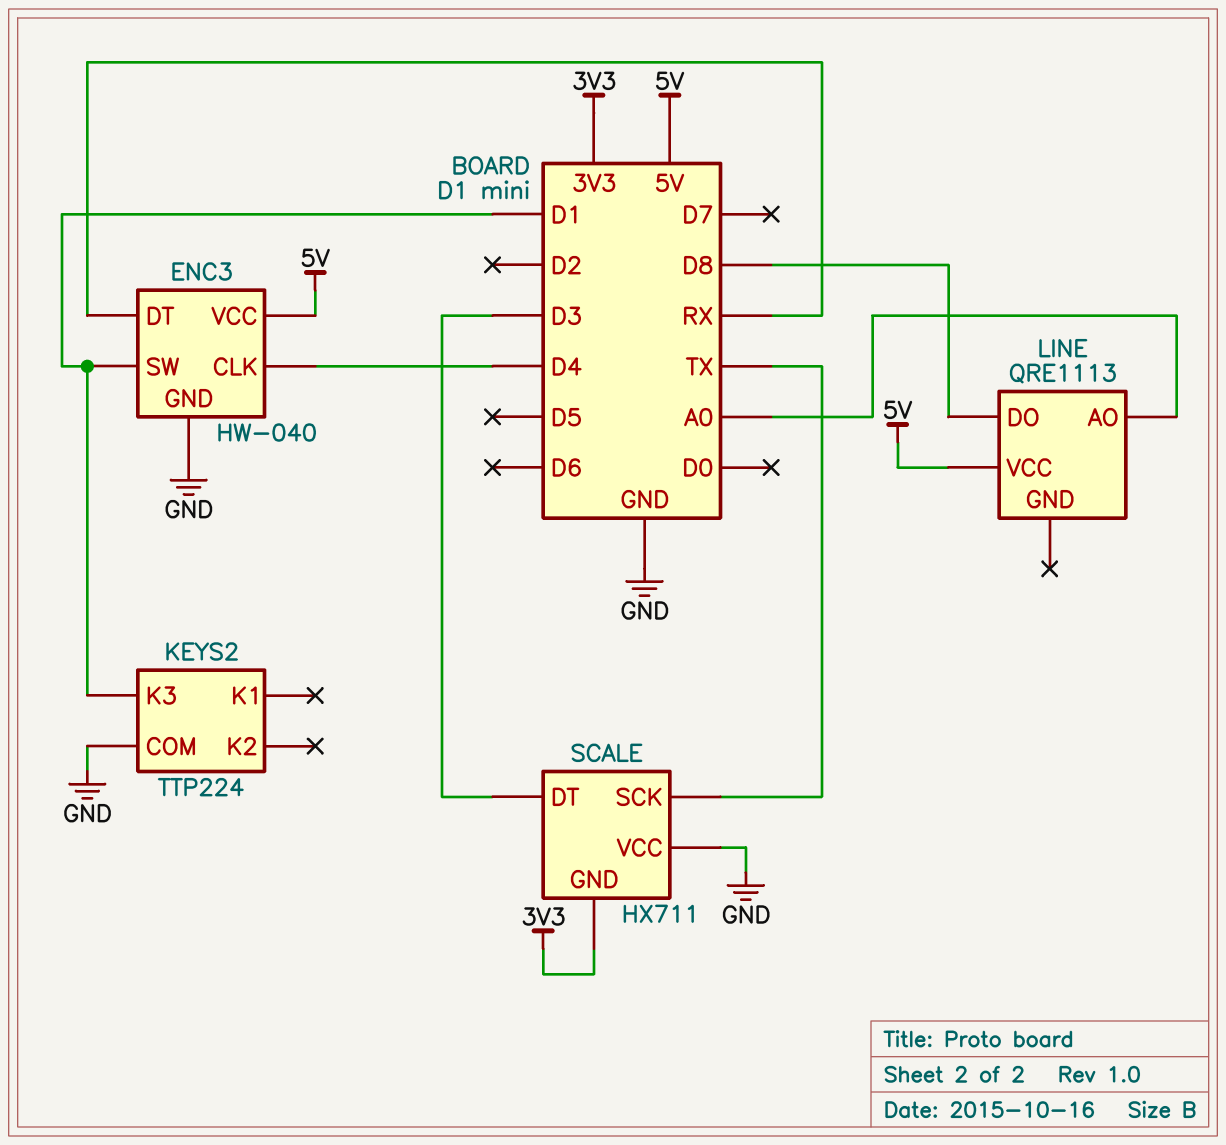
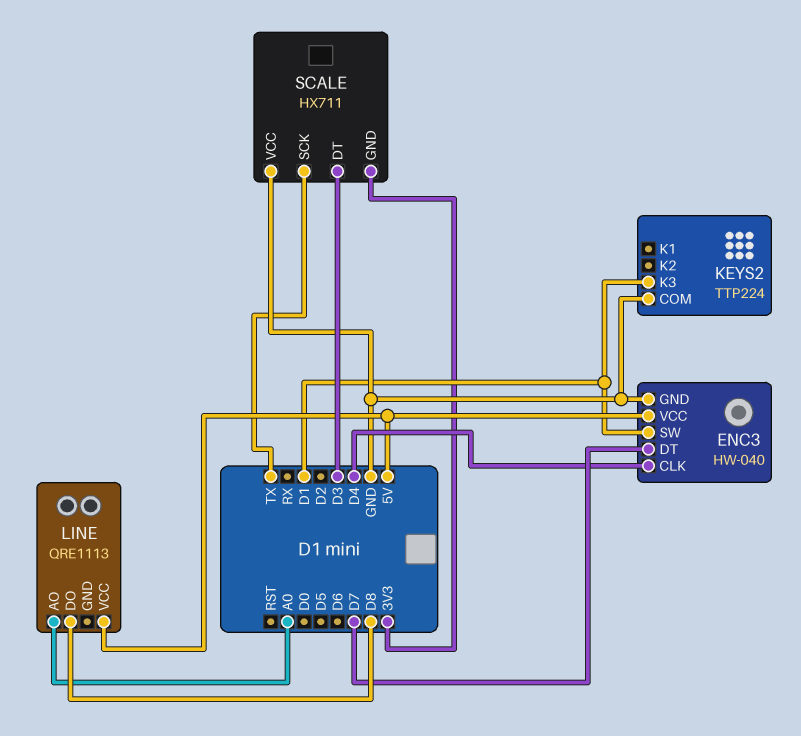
ENC3 pin DT: RX -> D7

